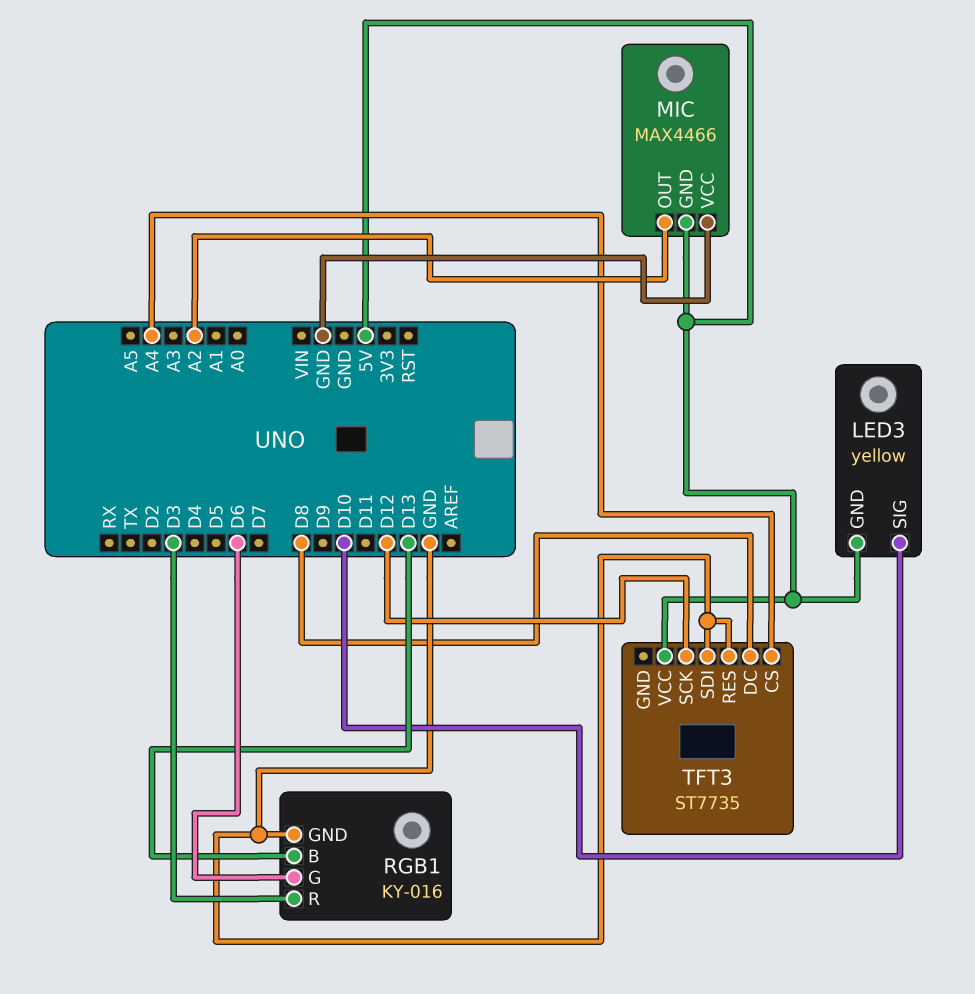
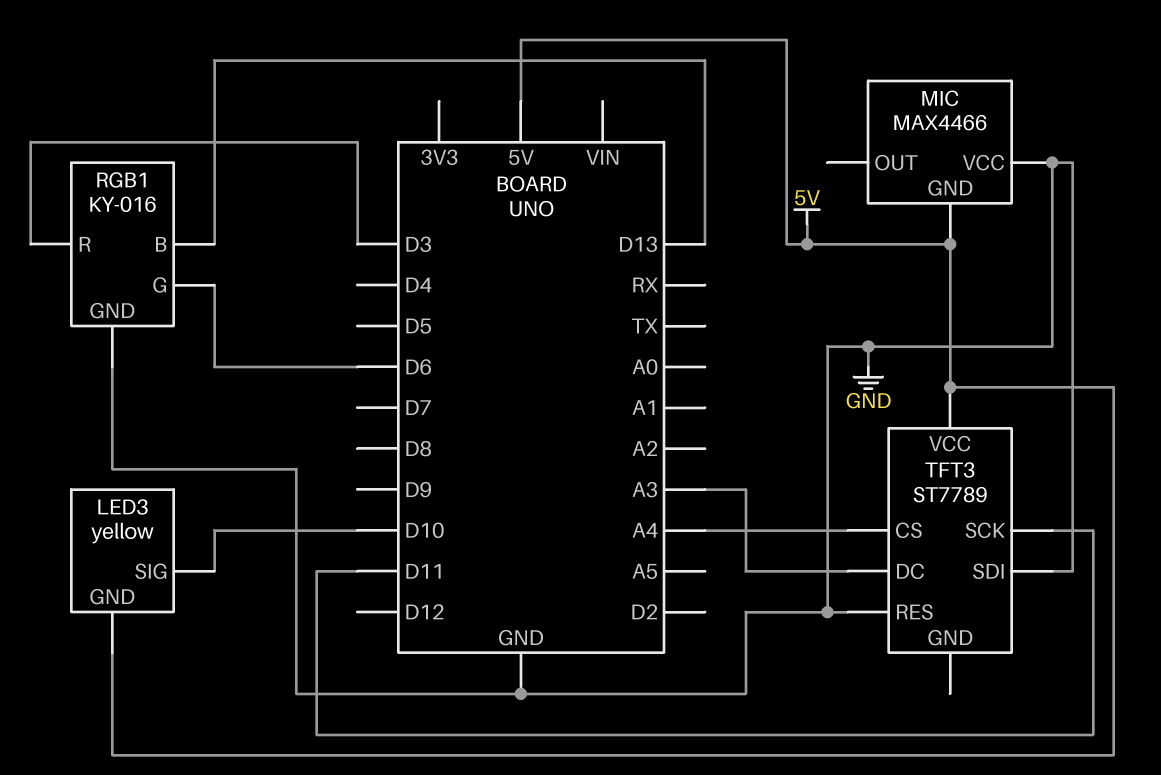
MIC pin OUT: A2 -> none
TFT3: ST7735 -> ST7789
TFT3 pin DC: D8 -> A3
TFT3 pin SCK: D12 -> D11

